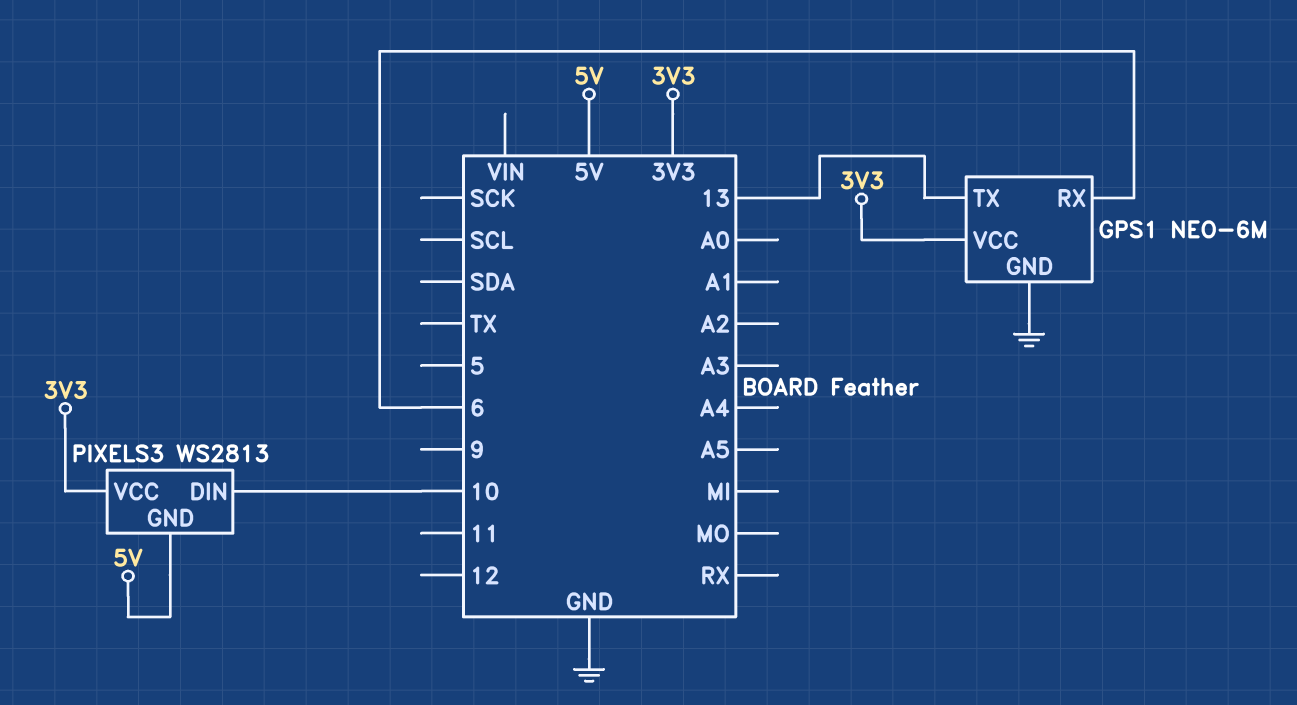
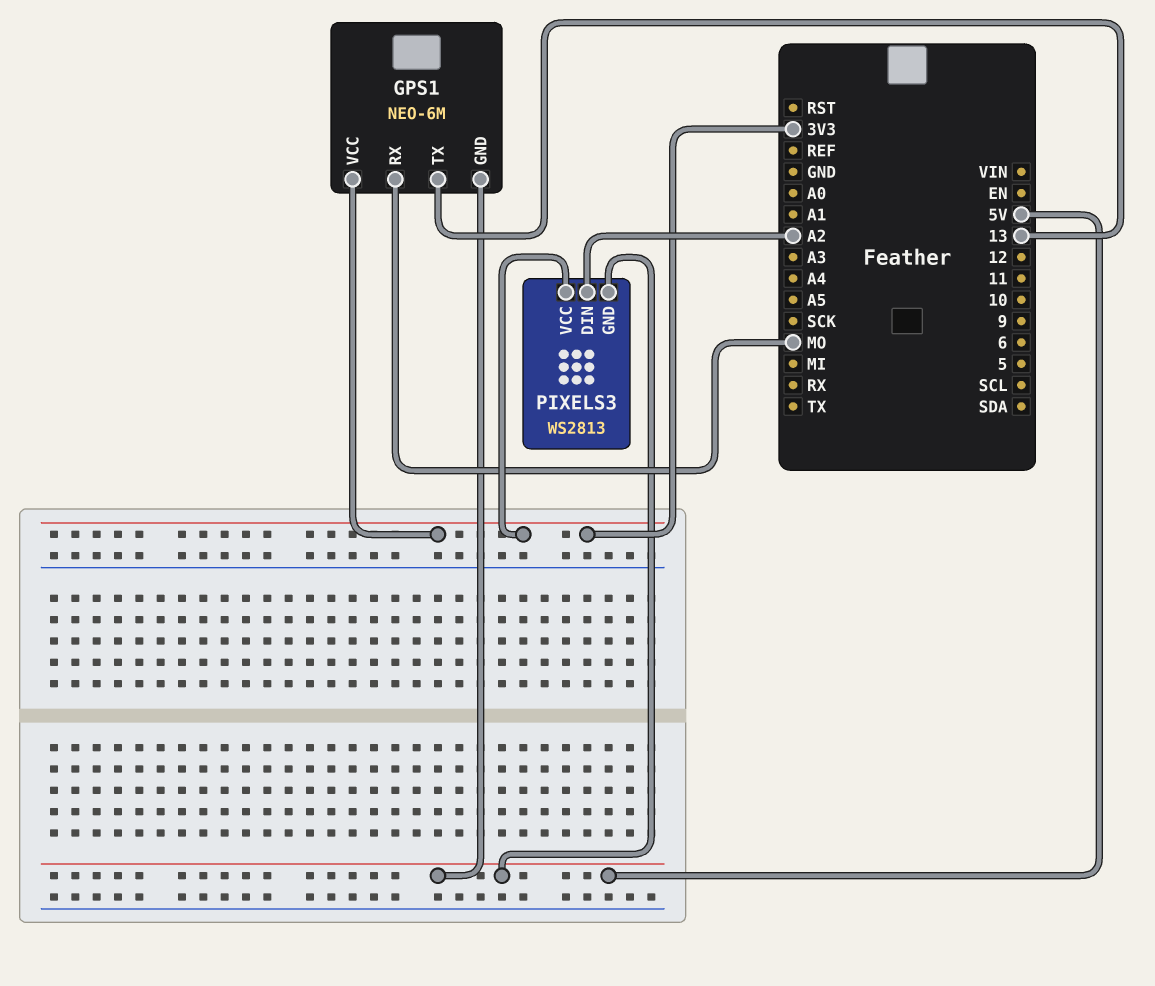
GPS1 pin GND: GND -> 5V
GPS1 pin RX: 6 -> MO
PIXELS3 pin DIN: 10 -> A2

